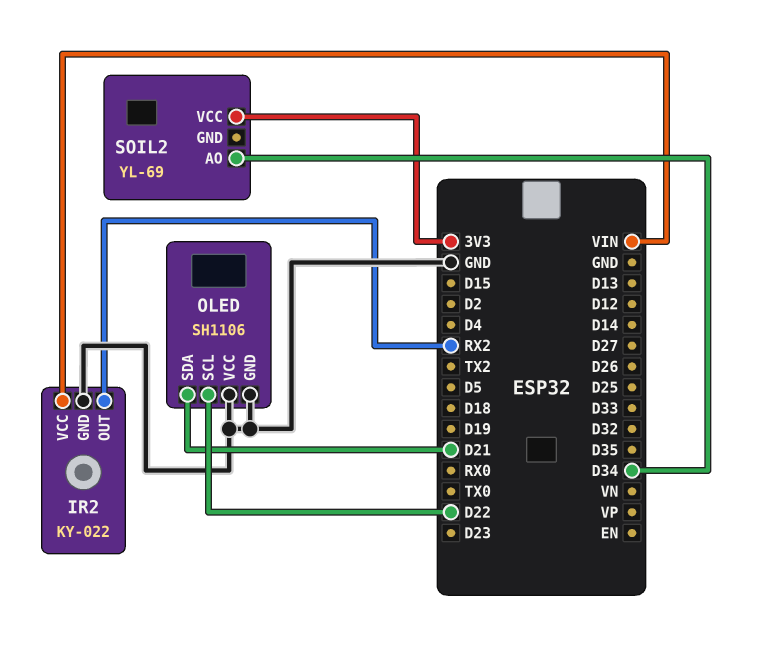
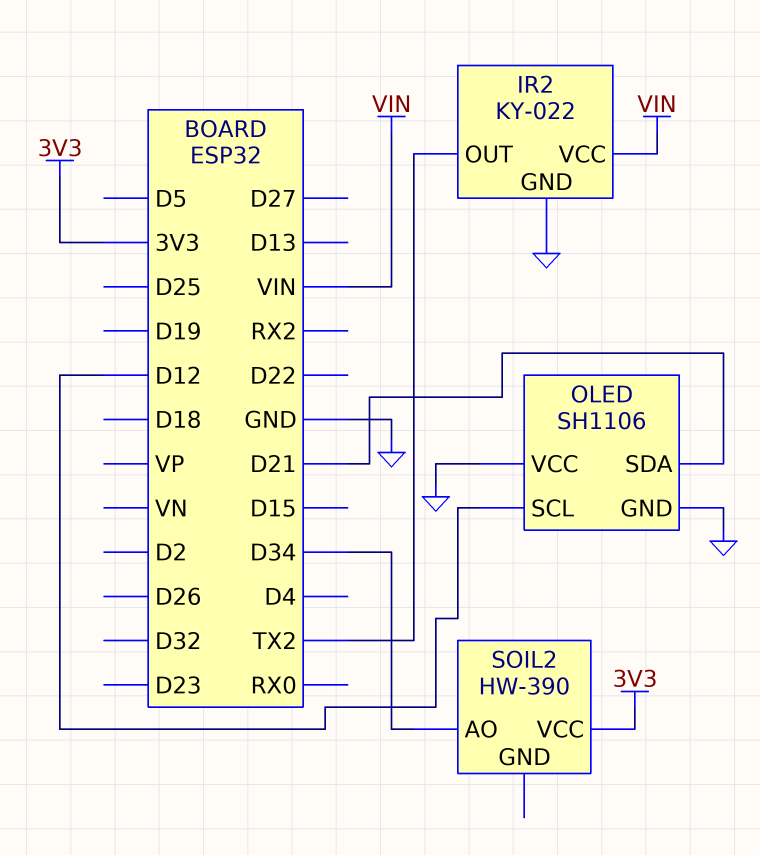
IR2 pin OUT: RX2 -> TX2
OLED pin SCL: D22 -> D12
SOIL2: YL-69 -> HW-390

